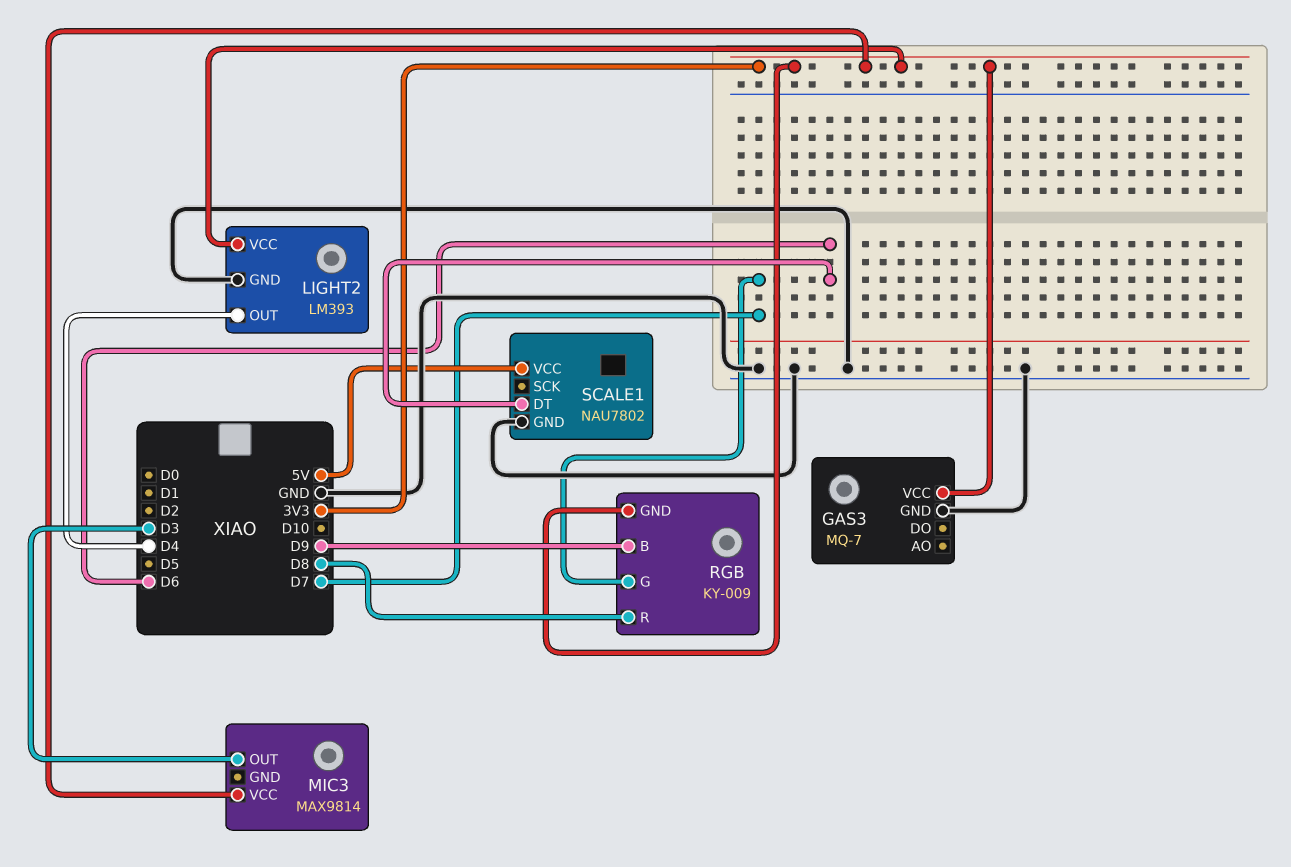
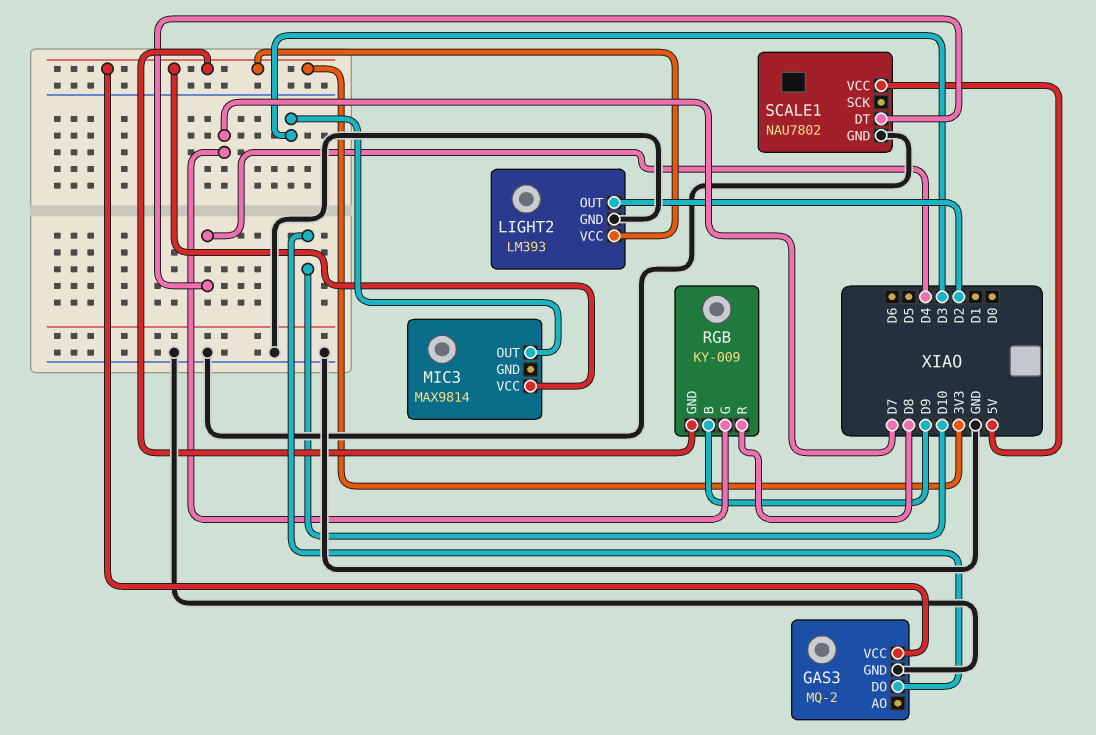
GAS3: MQ-7 -> MQ-2
GAS3 pin DO: none -> D10
LIGHT2 pin OUT: D4 -> D2
SCALE1 pin DT: D6 -> D4

